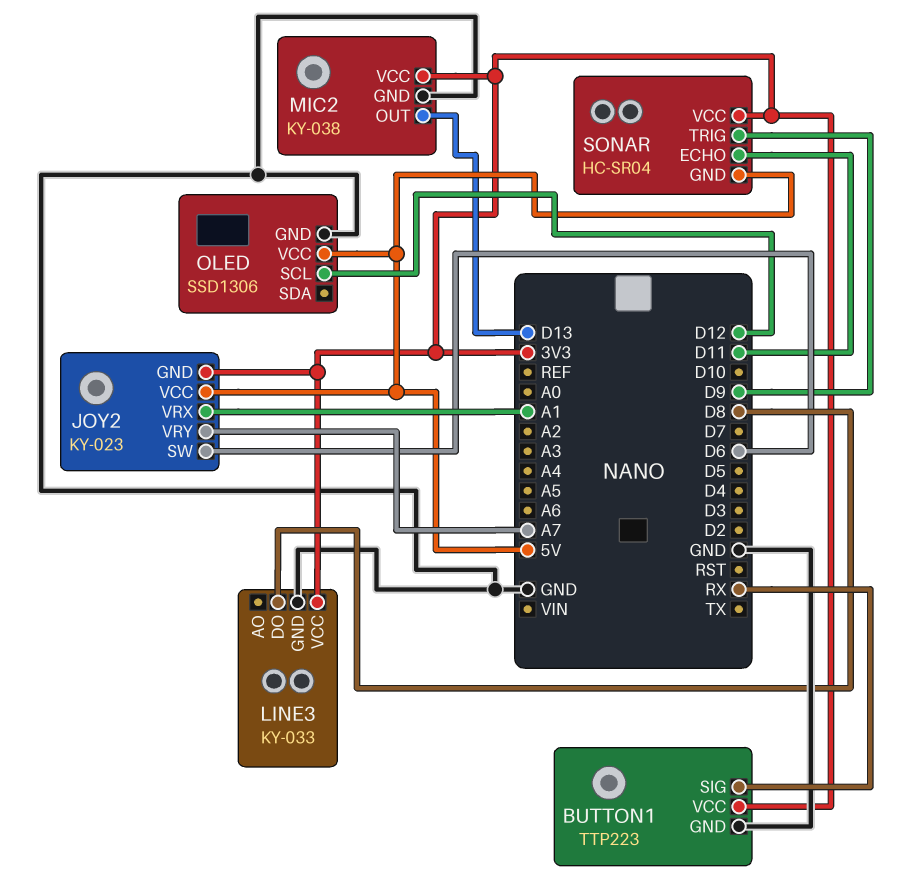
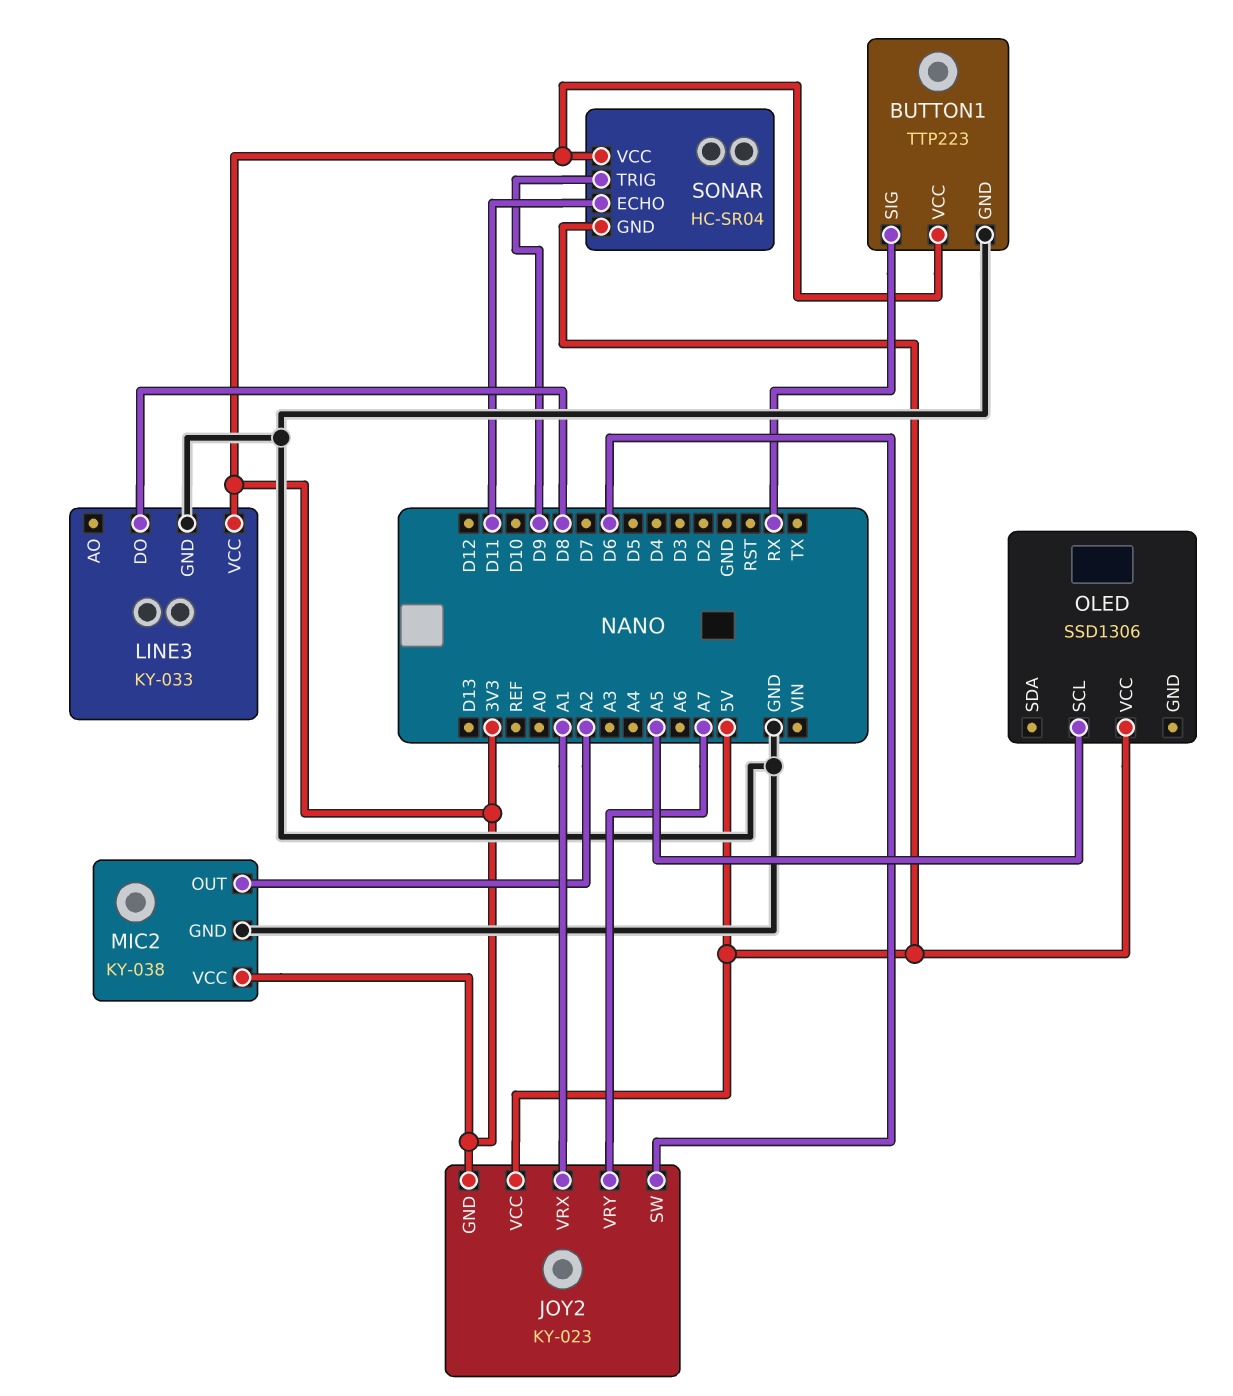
MIC2 pin OUT: D13 -> A2
OLED pin GND: GND -> none
OLED pin SCL: D12 -> A5

